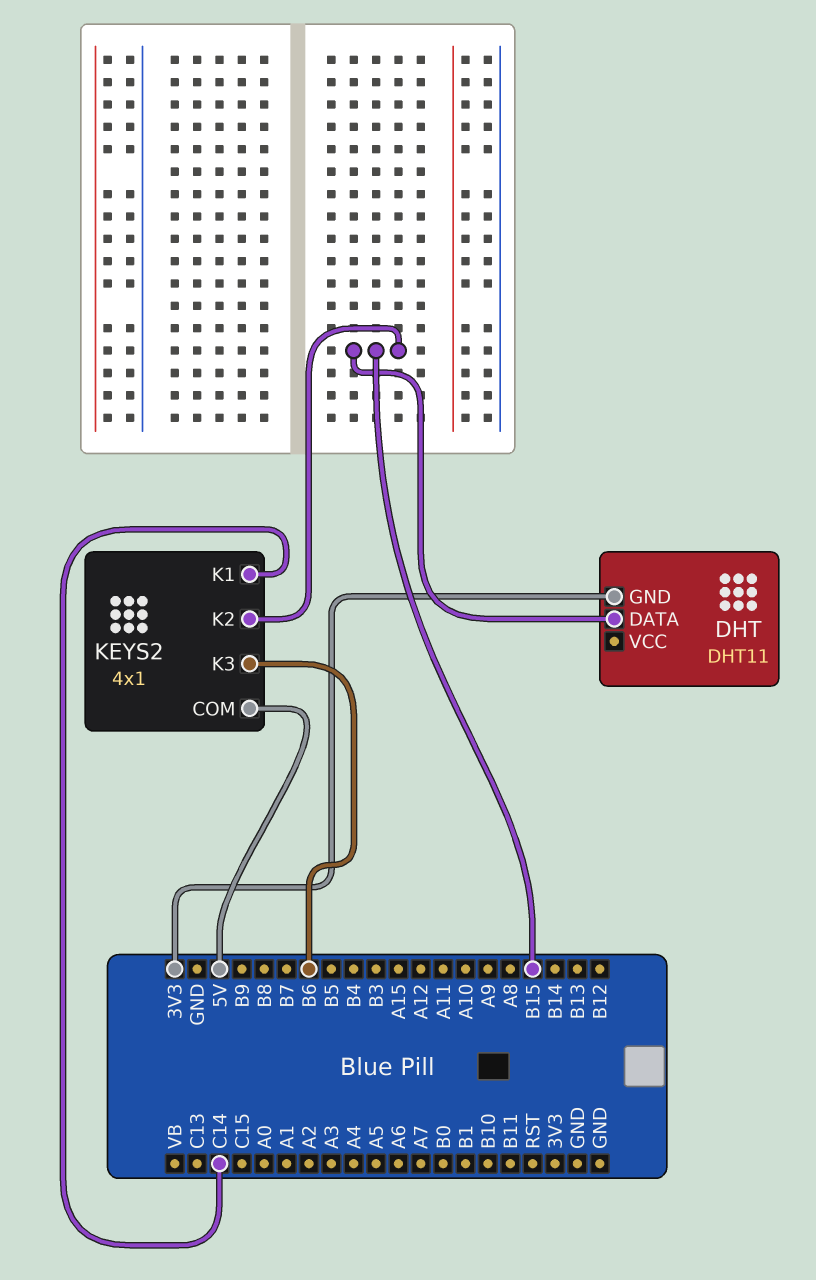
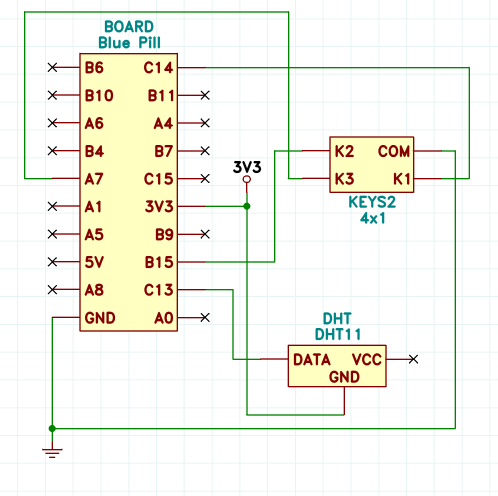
DHT pin DATA: B15 -> C13
KEYS2 pin COM: 5V -> GND
KEYS2 pin K3: B6 -> A7

